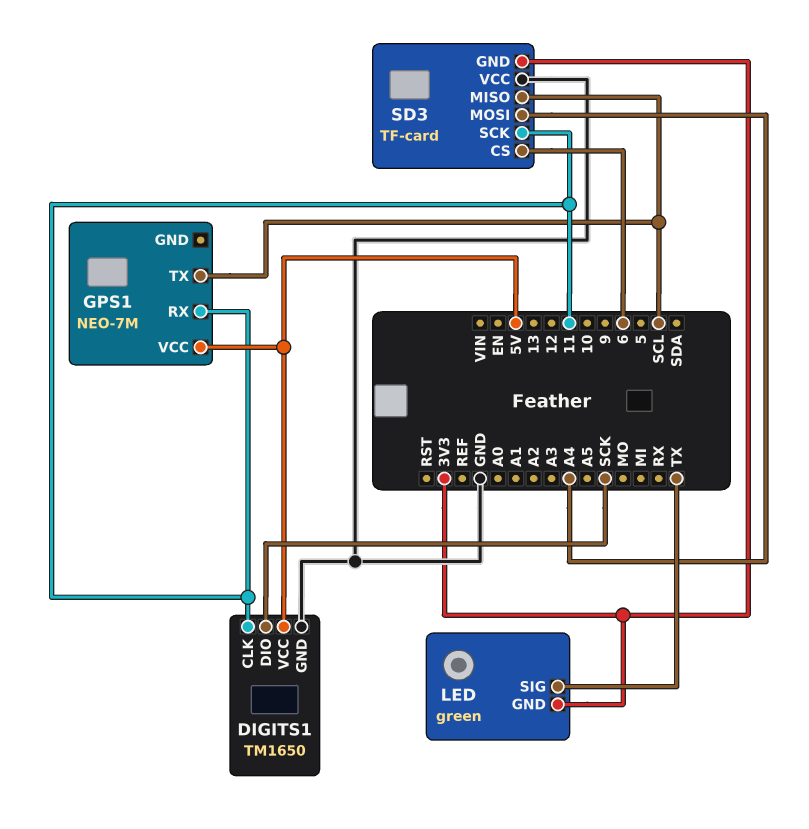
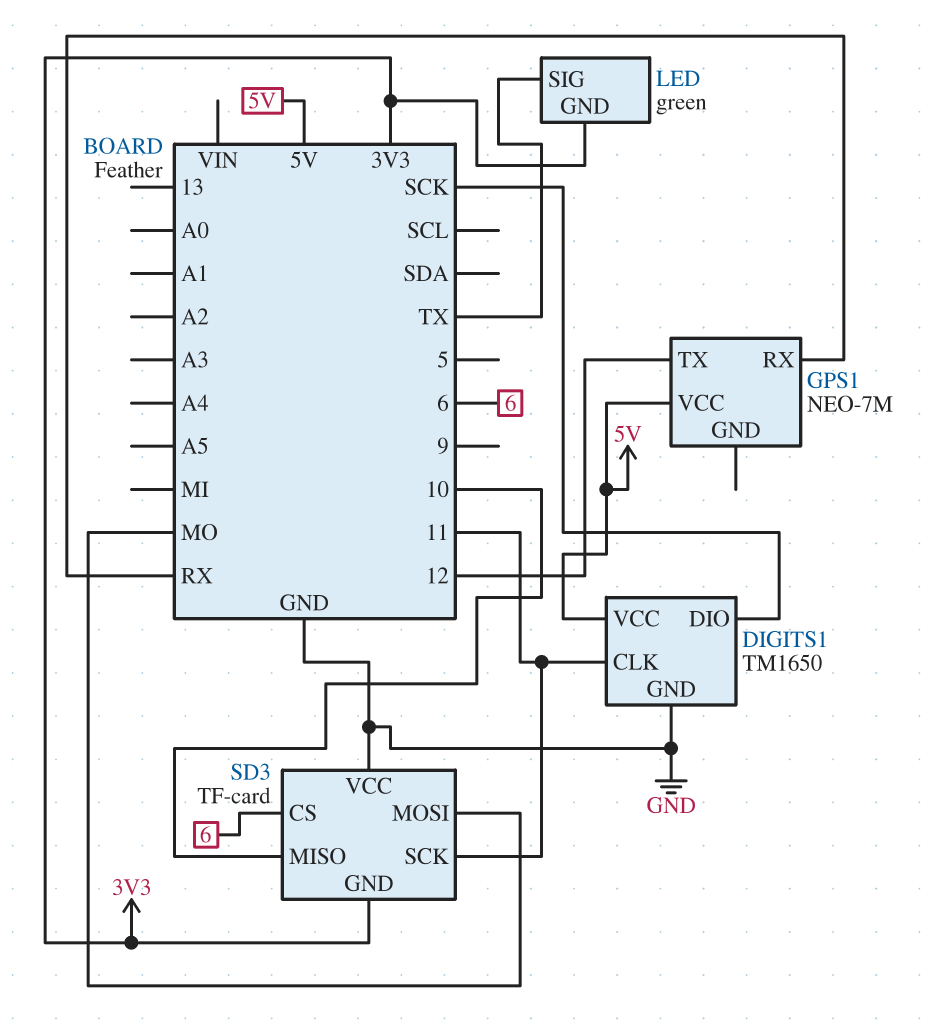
GPS1 pin RX: 11 -> RX
GPS1 pin TX: SCL -> 12
SD3 pin MISO: SCL -> 10
SD3 pin MOSI: A4 -> MO

